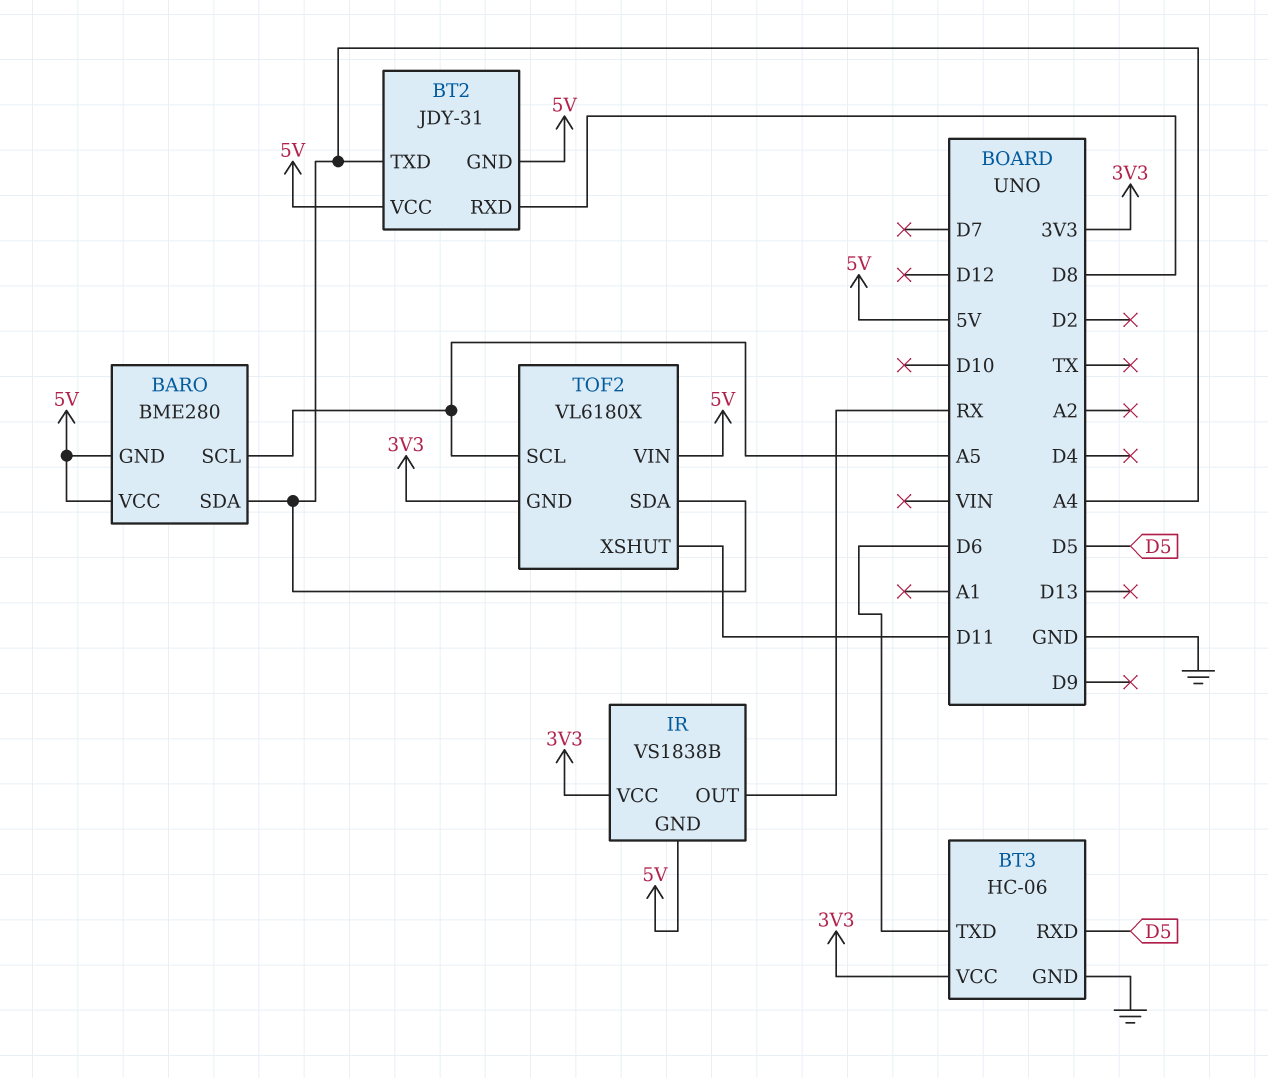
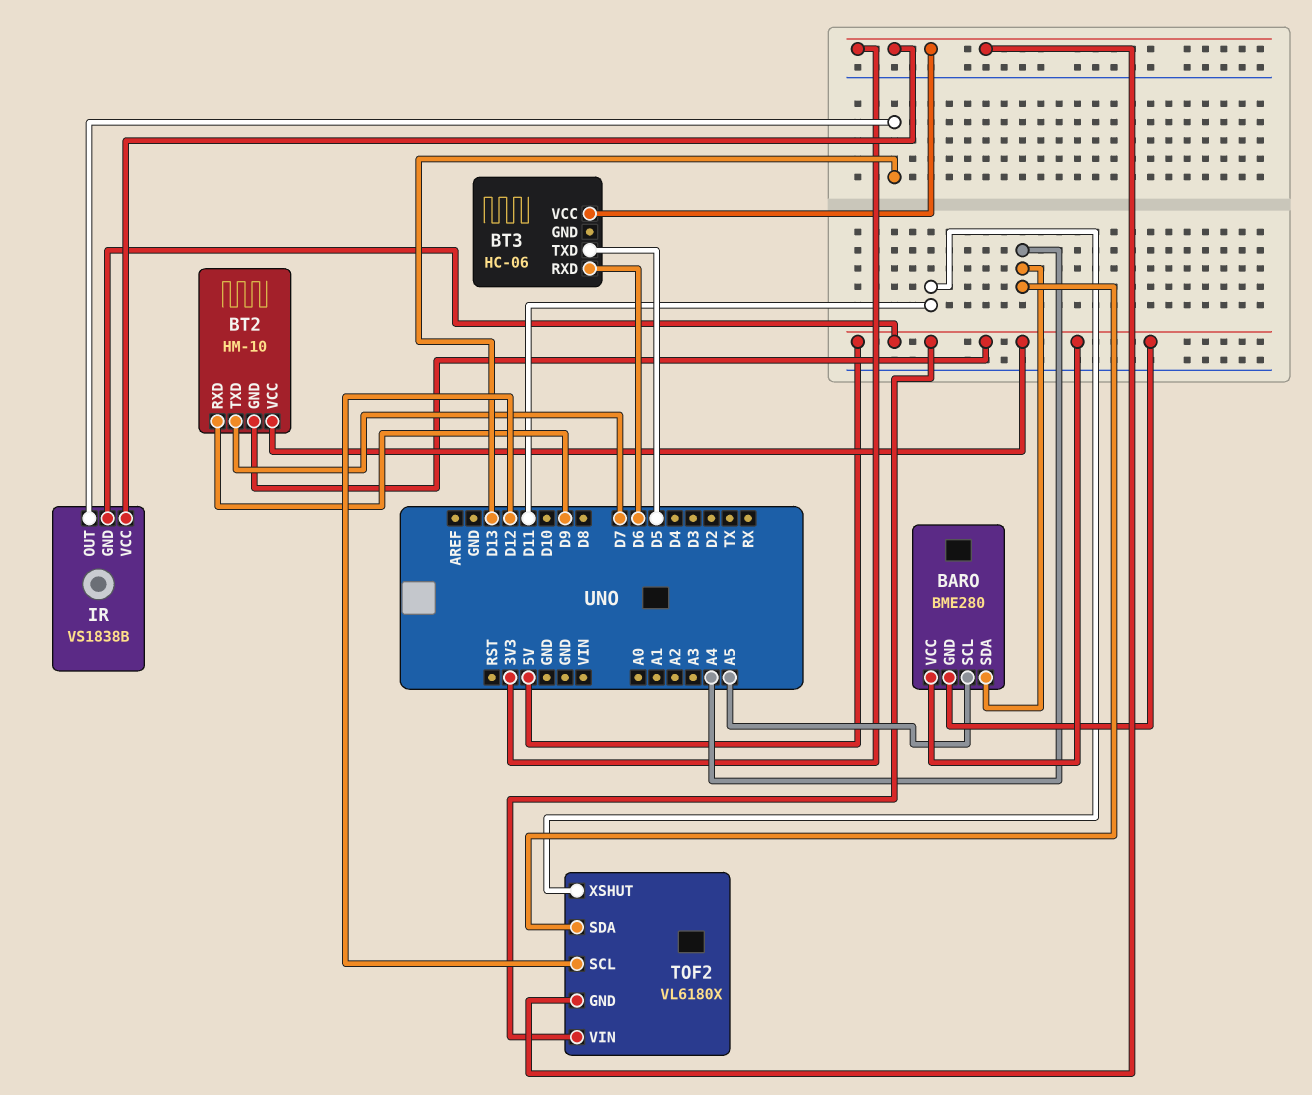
BT2: JDY-31 -> HM-10
BT2 pin RXD: D8 -> D9
BT2 pin TXD: A4 -> D7
BT3 pin GND: GND -> none
BT3 pin RXD: D5 -> D6
BT3 pin TXD: D6 -> D5
IR pin OUT: RX -> D13
TOF2 pin SCL: A5 -> D12

